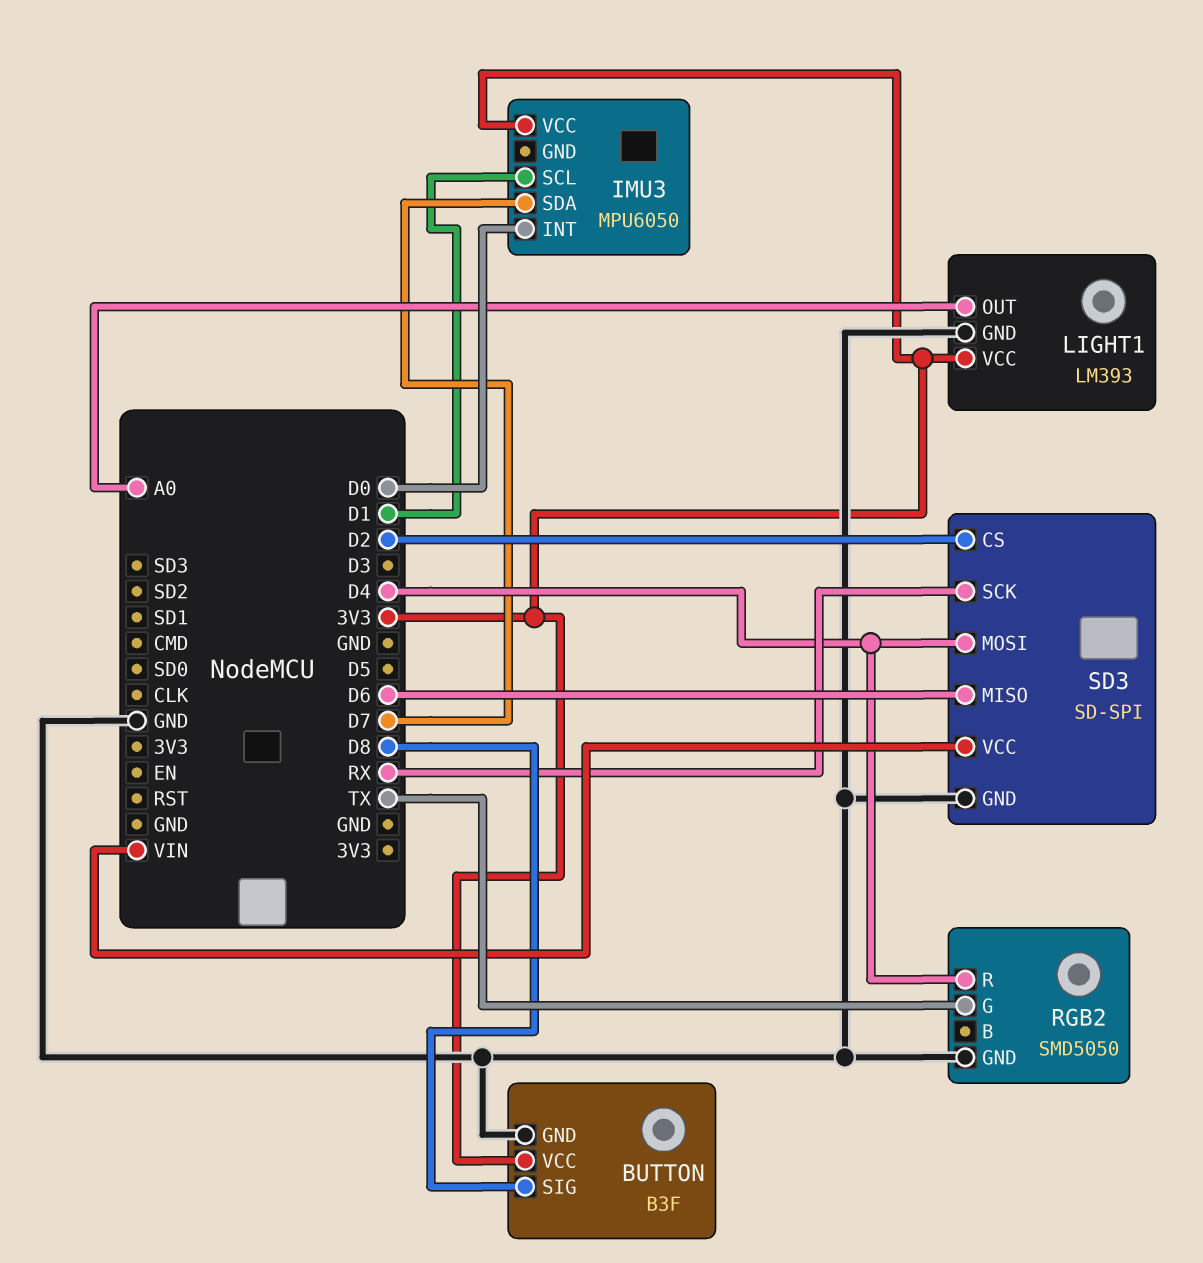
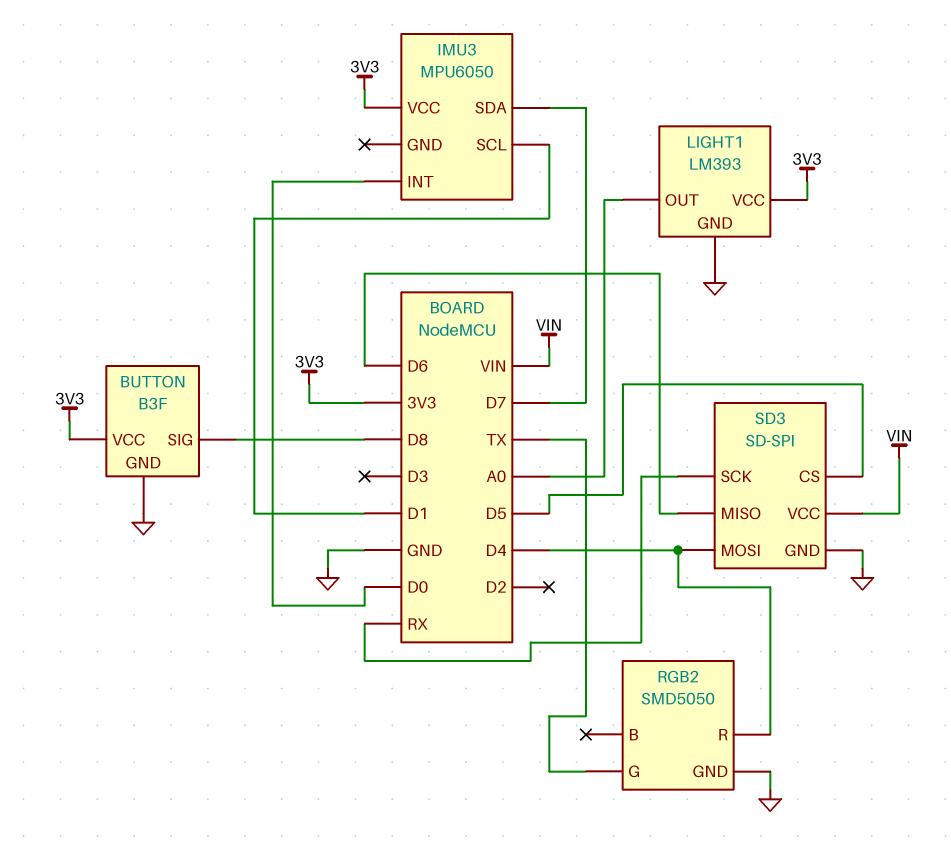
SD3 pin CS: D2 -> D5

